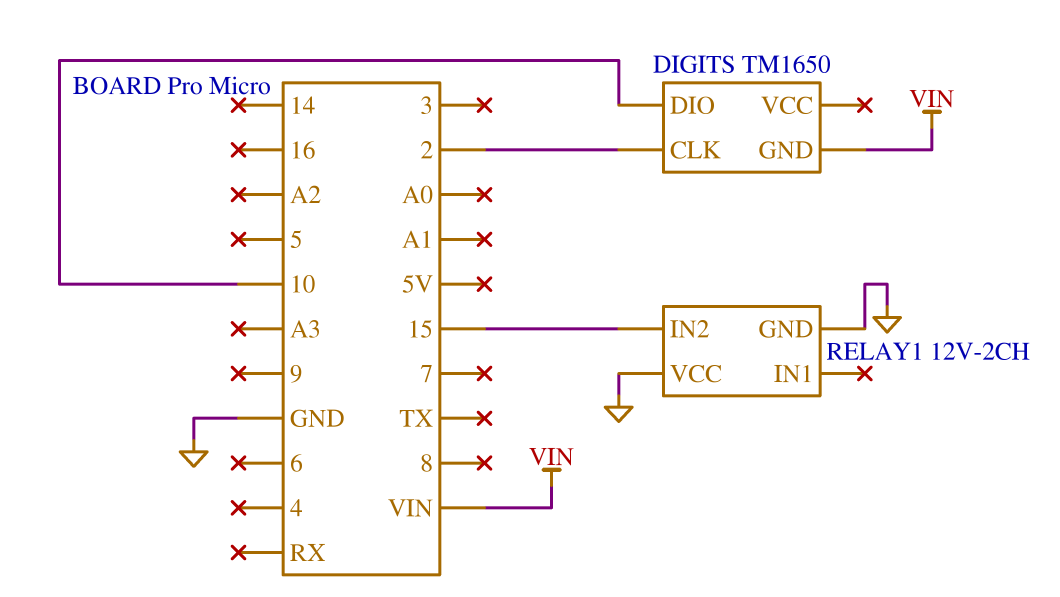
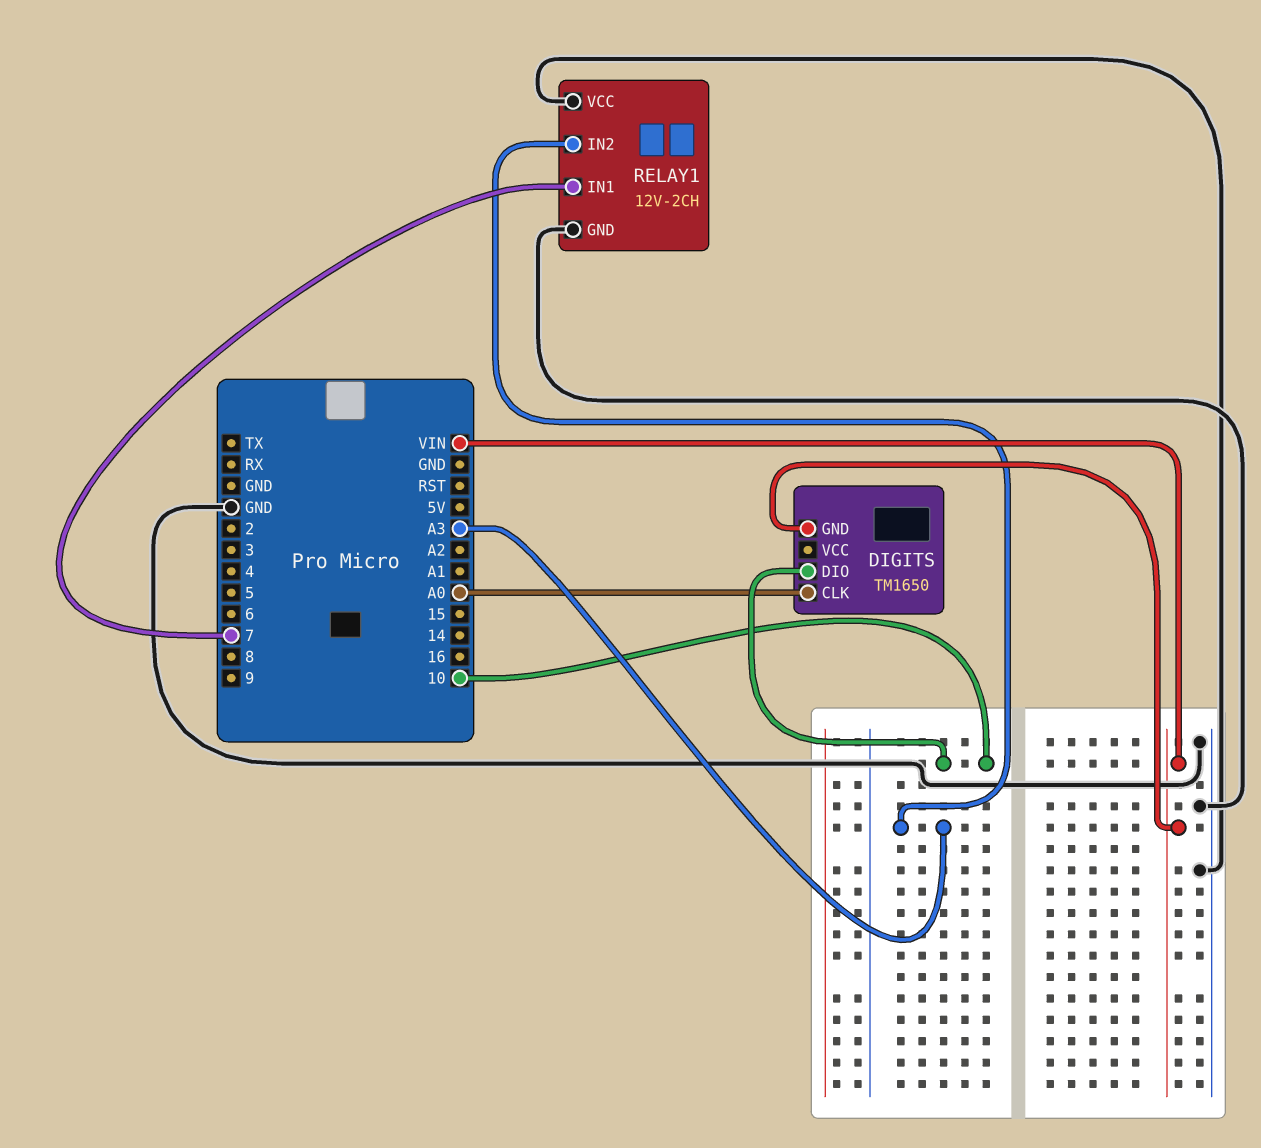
DIGITS pin CLK: 2 -> A0
RELAY1 pin IN1: none -> 7
RELAY1 pin IN2: 15 -> A3

